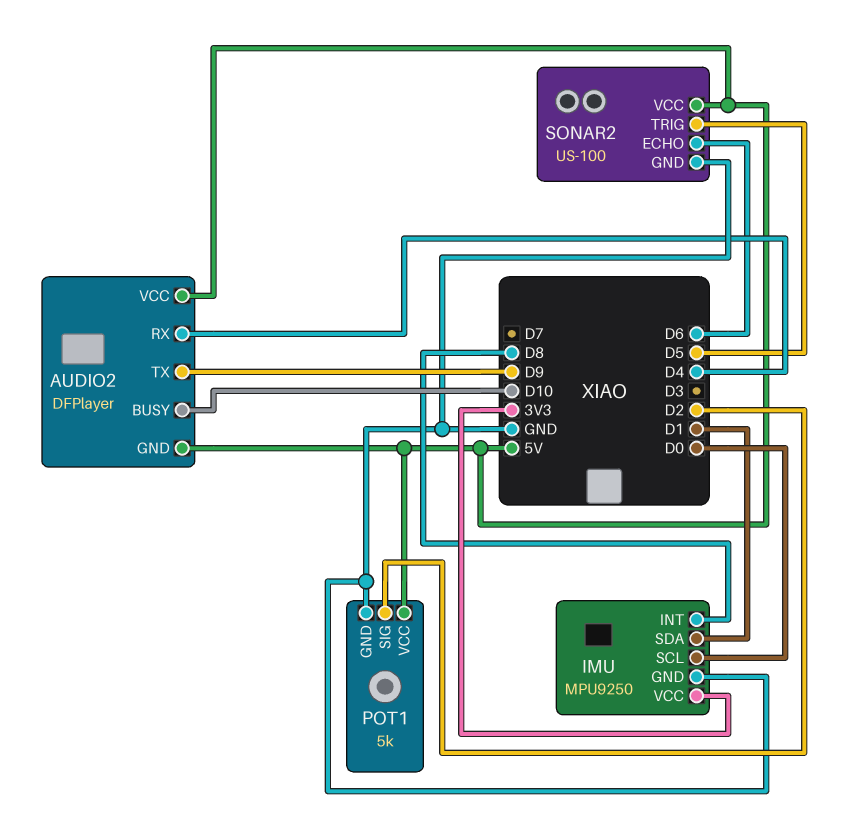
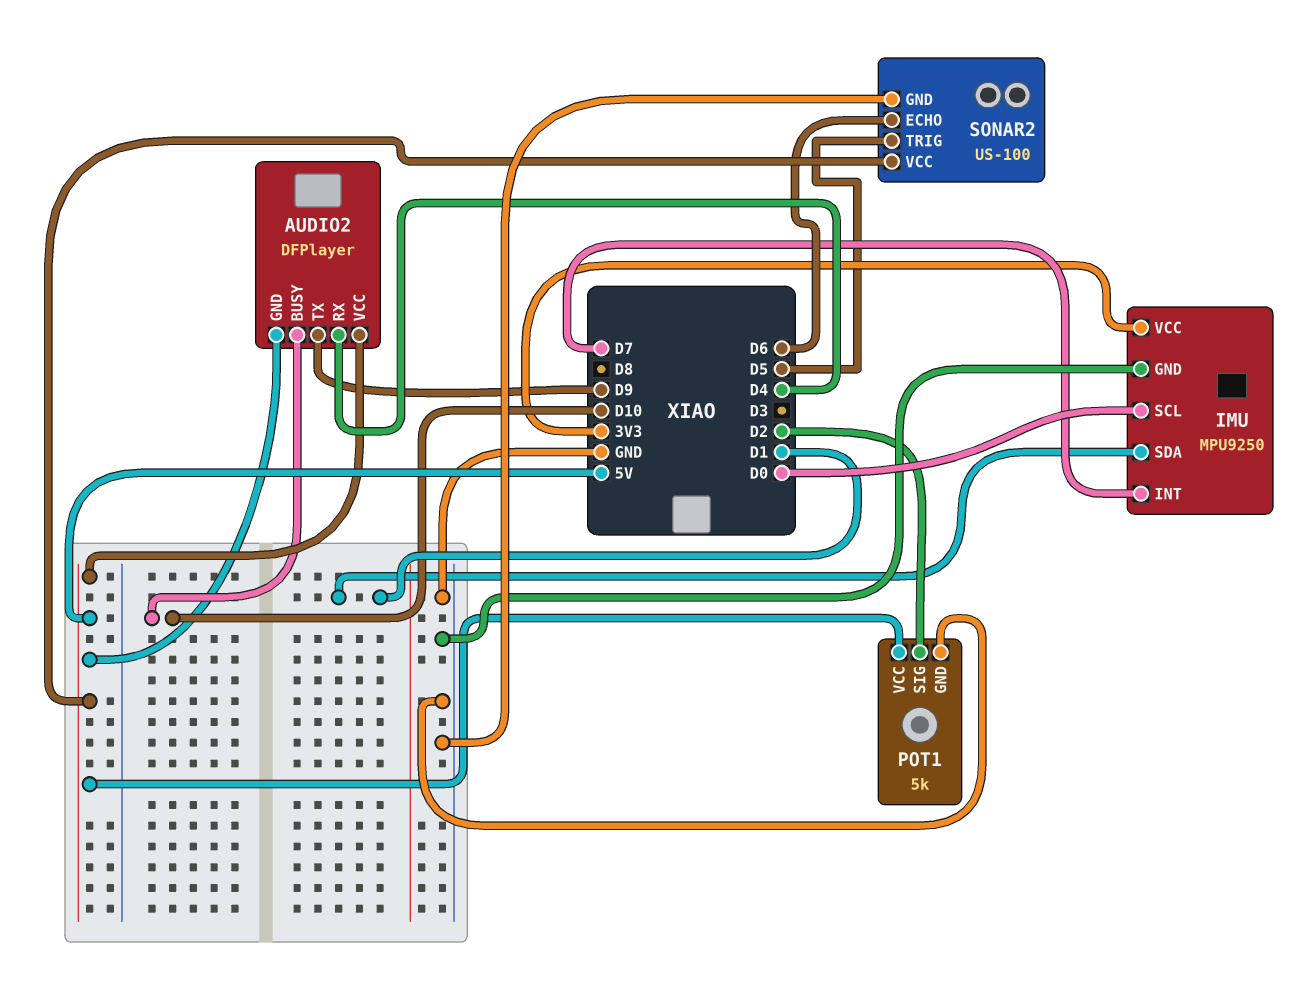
IMU pin INT: D8 -> D7

